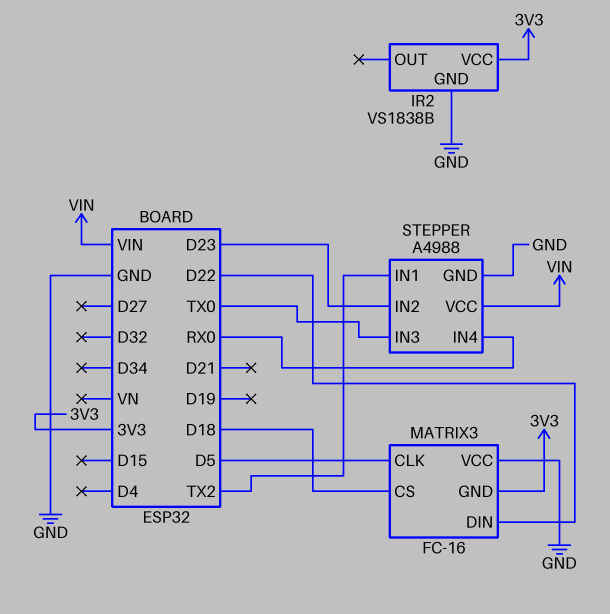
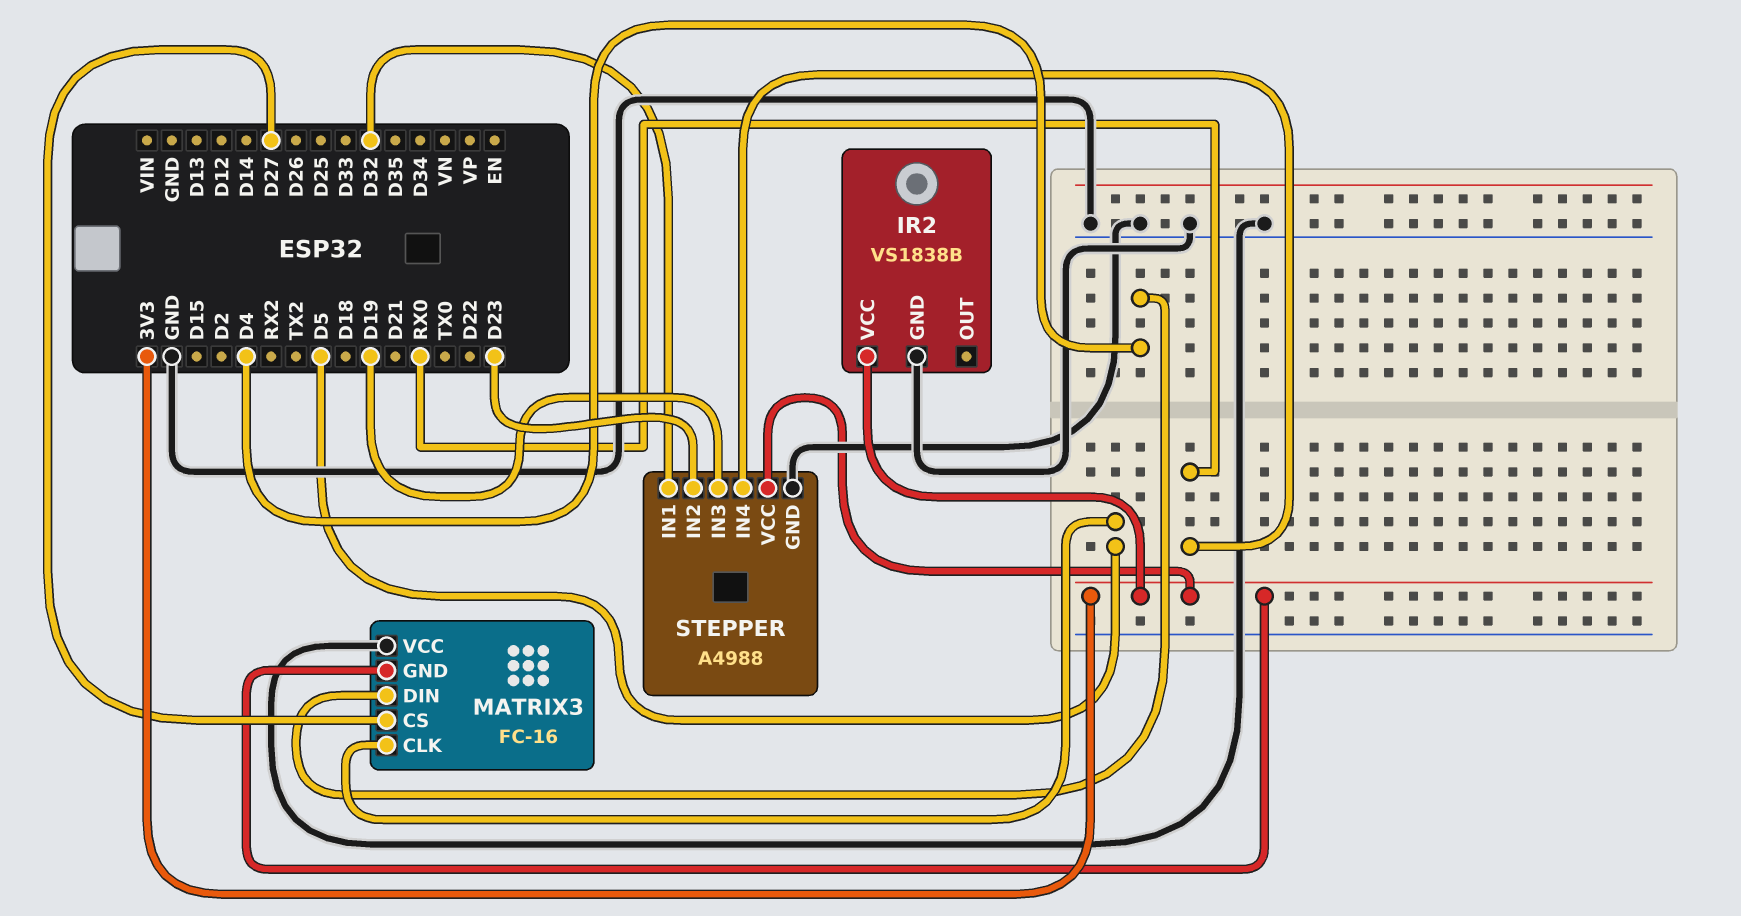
MATRIX3 pin CS: D18 -> D27
MATRIX3 pin DIN: D22 -> D4
STEPPER pin IN1: TX2 -> D32
STEPPER pin IN3: TX0 -> D19
STEPPER pin VCC: VIN -> 3V3

